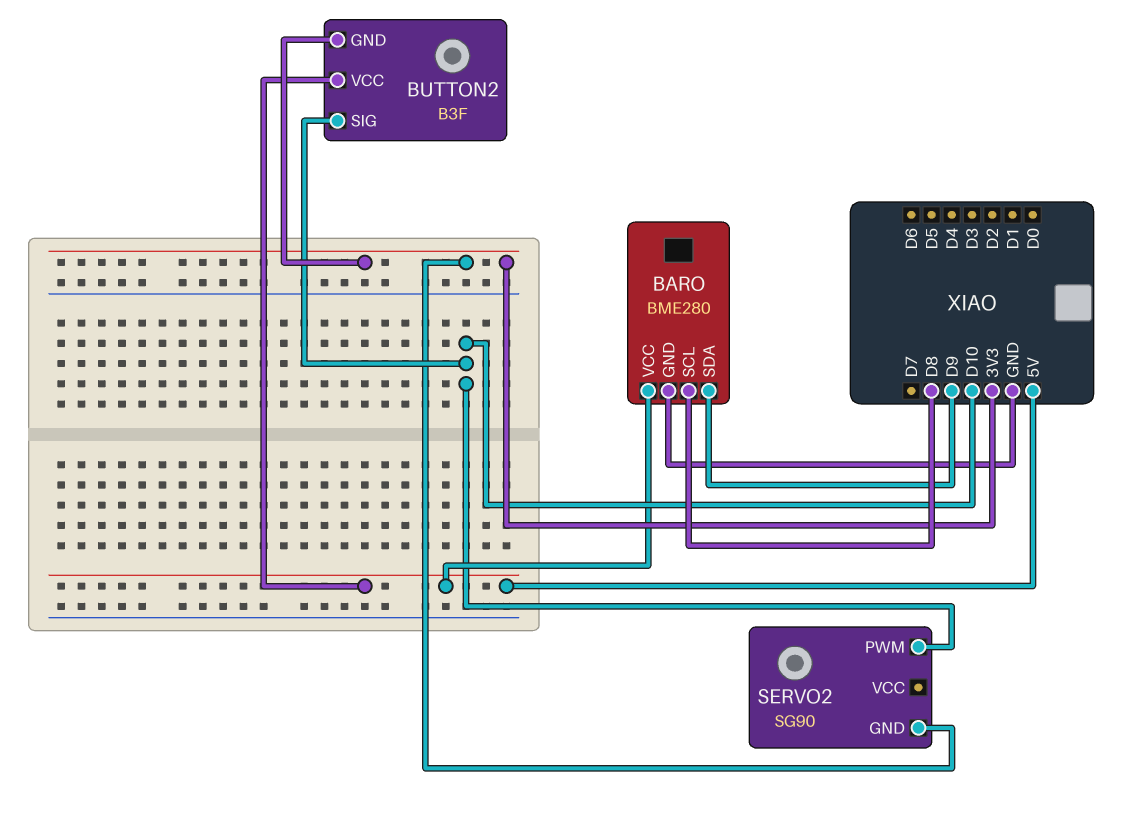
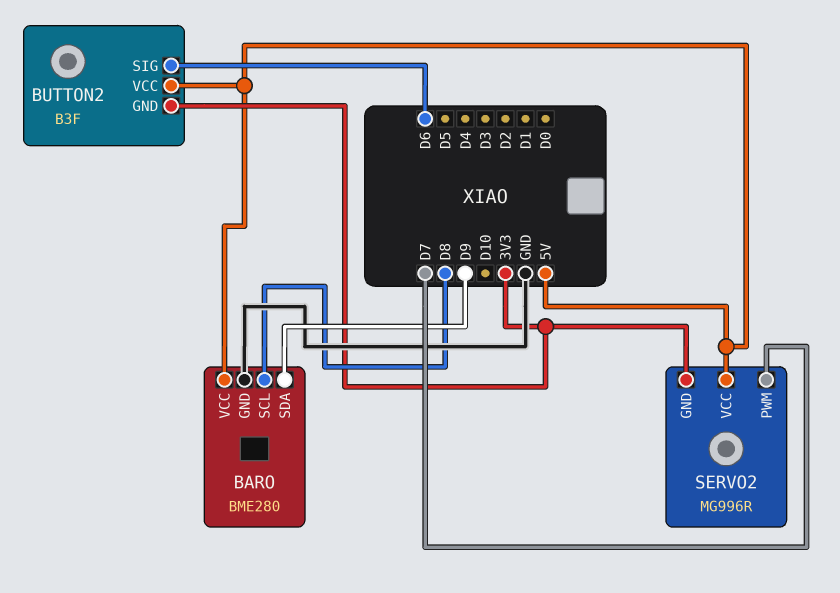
BUTTON2 pin SIG: D10 -> D6
SERVO2: SG90 -> MG996R
SERVO2 pin PWM: D10 -> D7
SERVO2 pin VCC: none -> 5V

